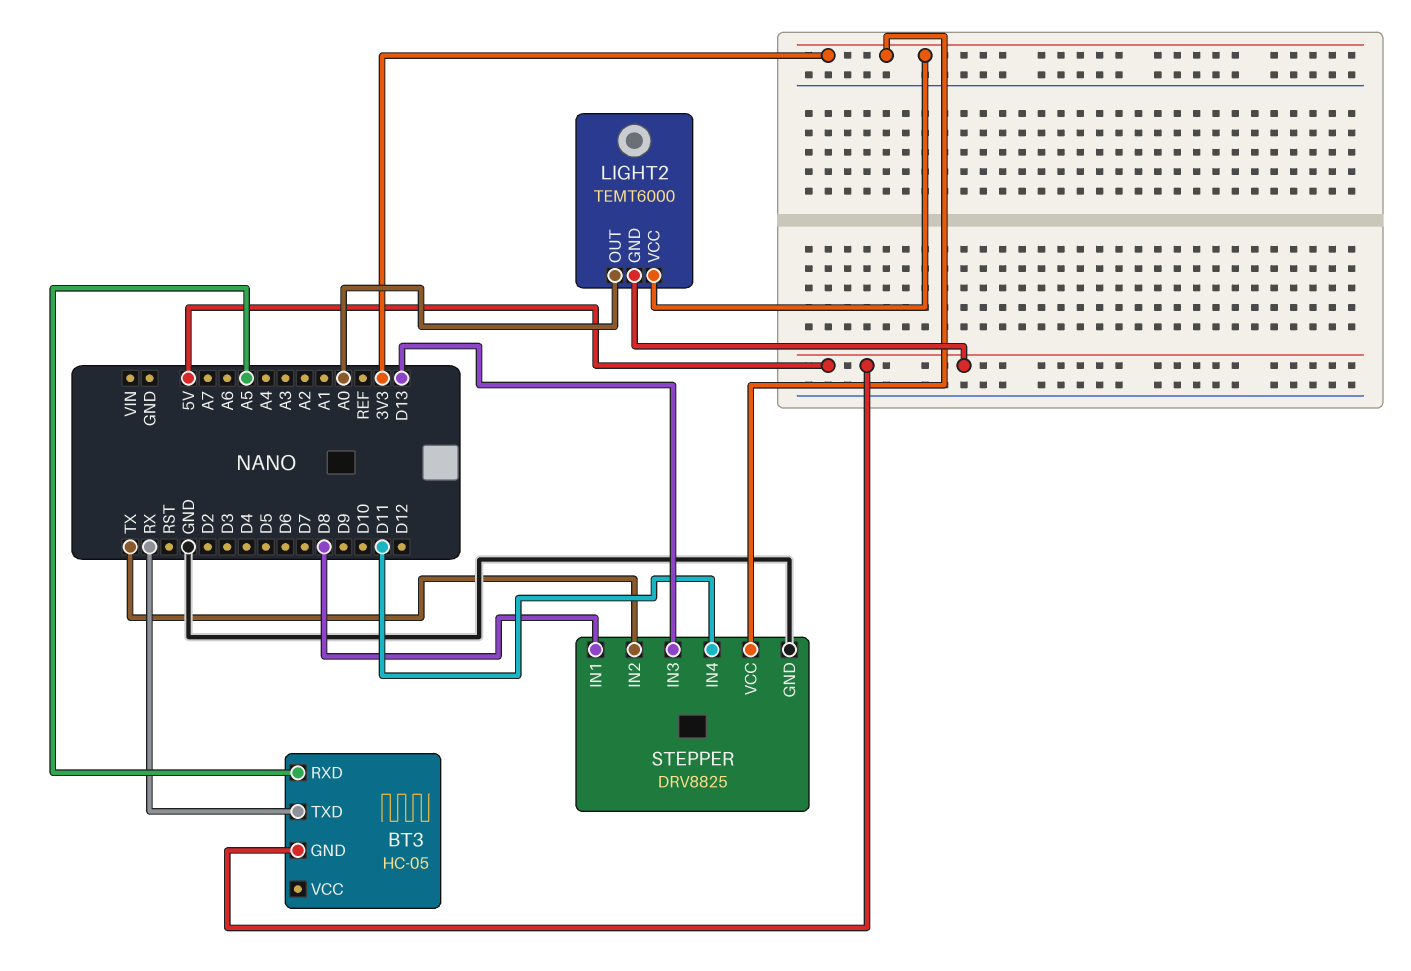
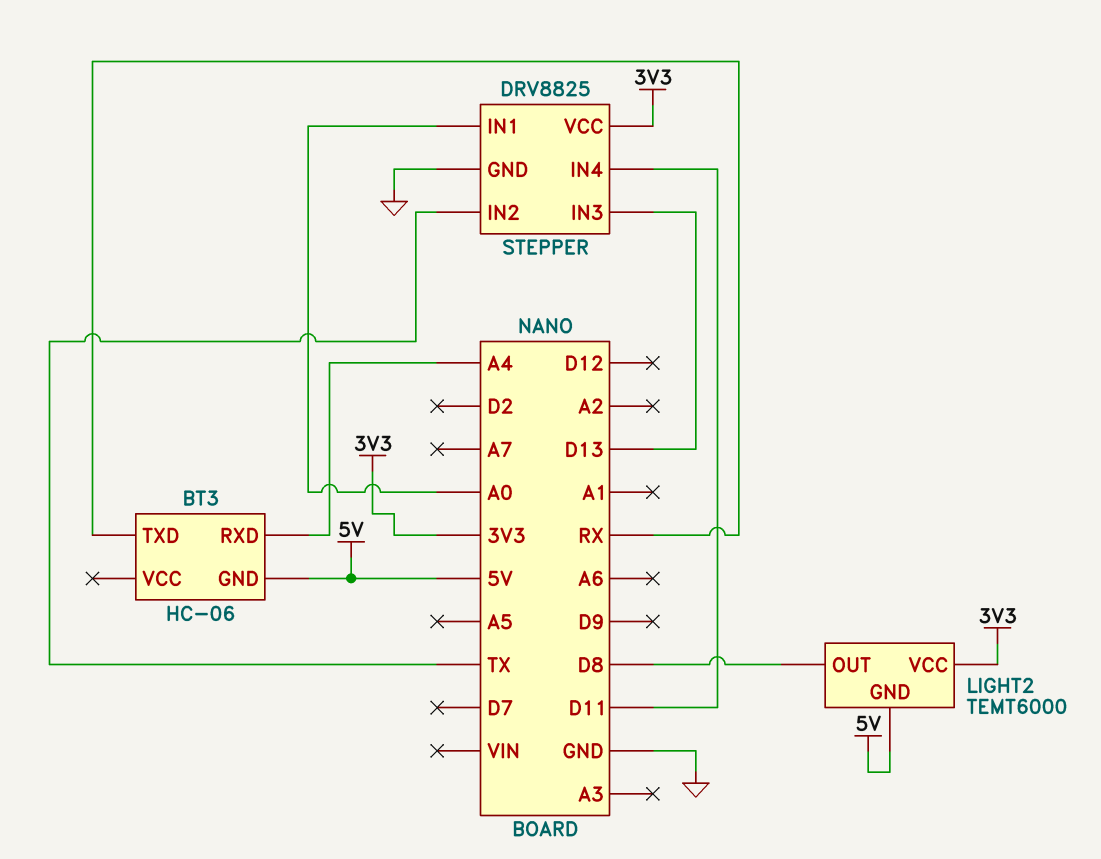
BT3: HC-05 -> HC-06
BT3 pin RXD: A5 -> A4
LIGHT2 pin OUT: A0 -> D8
STEPPER pin IN1: D8 -> A0

